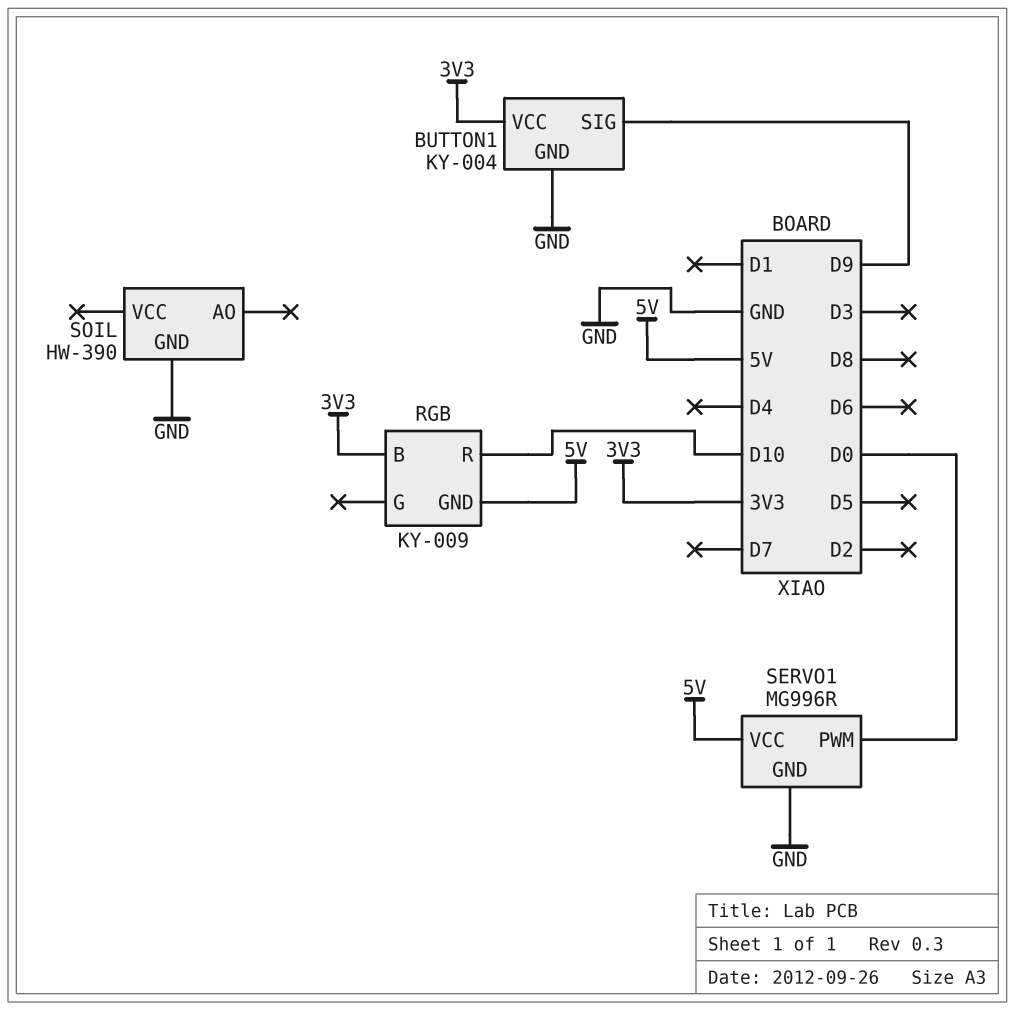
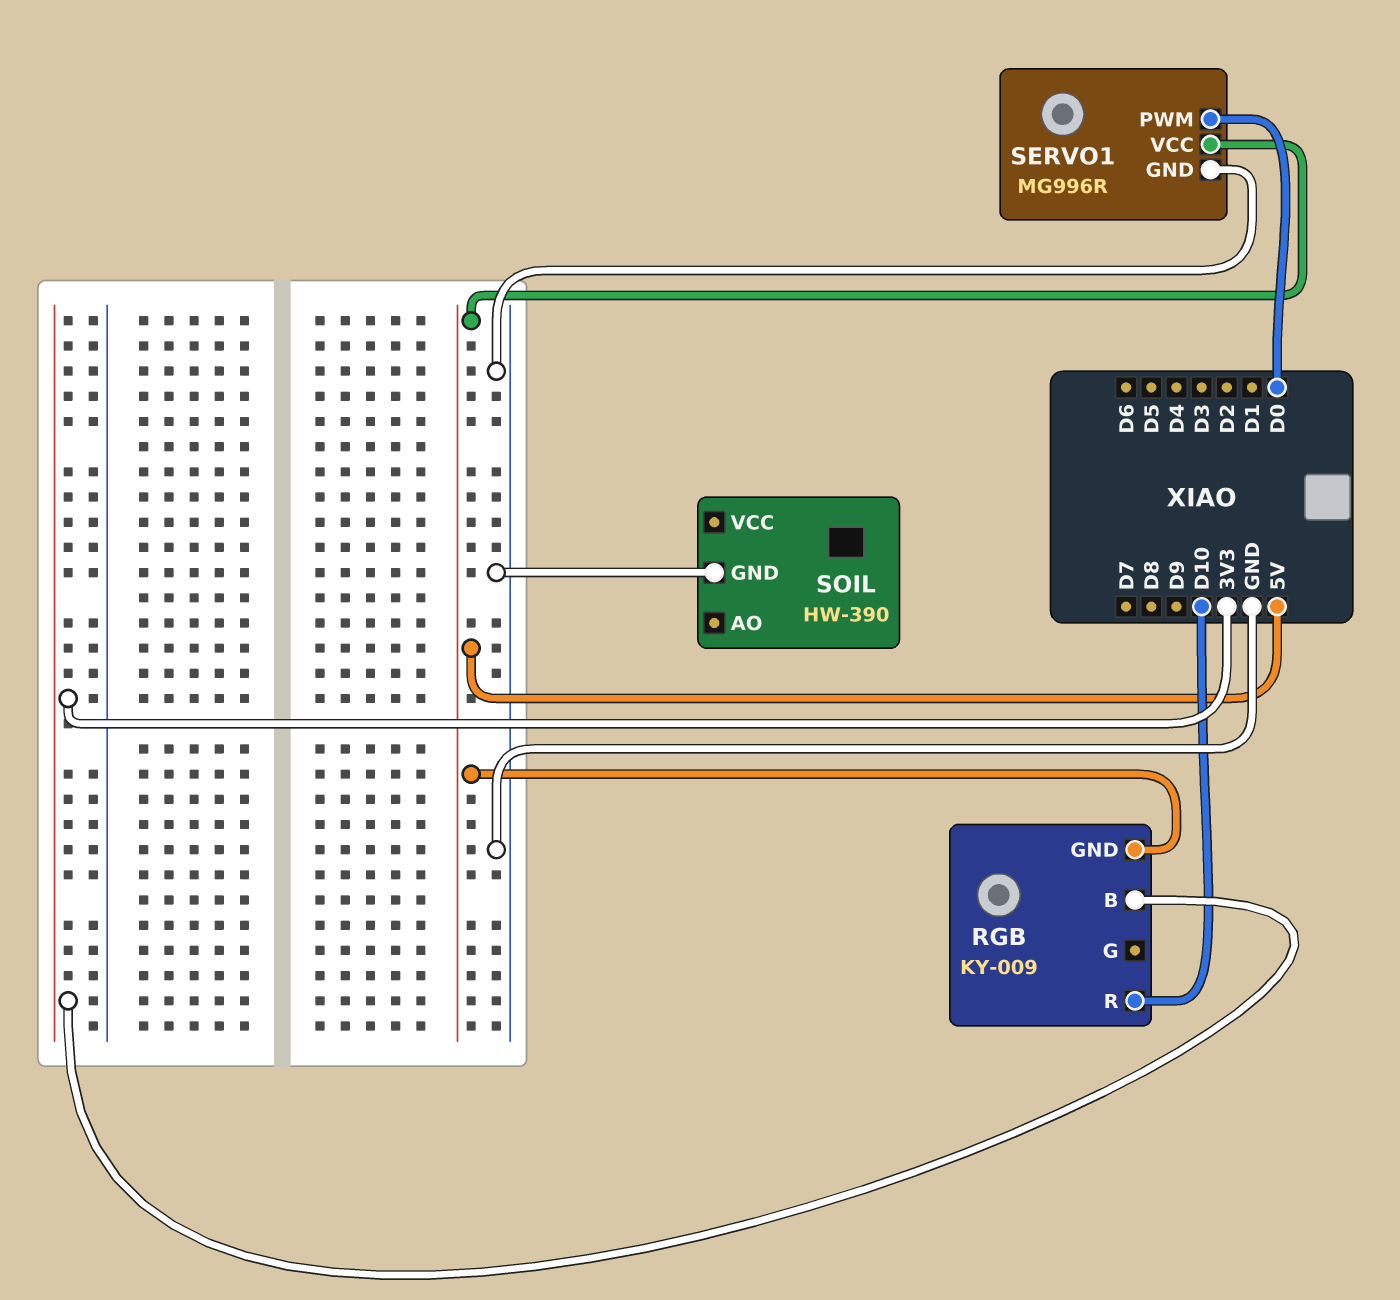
BUTTON1: KY-004 -> none
BUTTON1 pin GND: GND -> none
BUTTON1 pin SIG: D9 -> none
BUTTON1 pin VCC: 3V3 -> none

